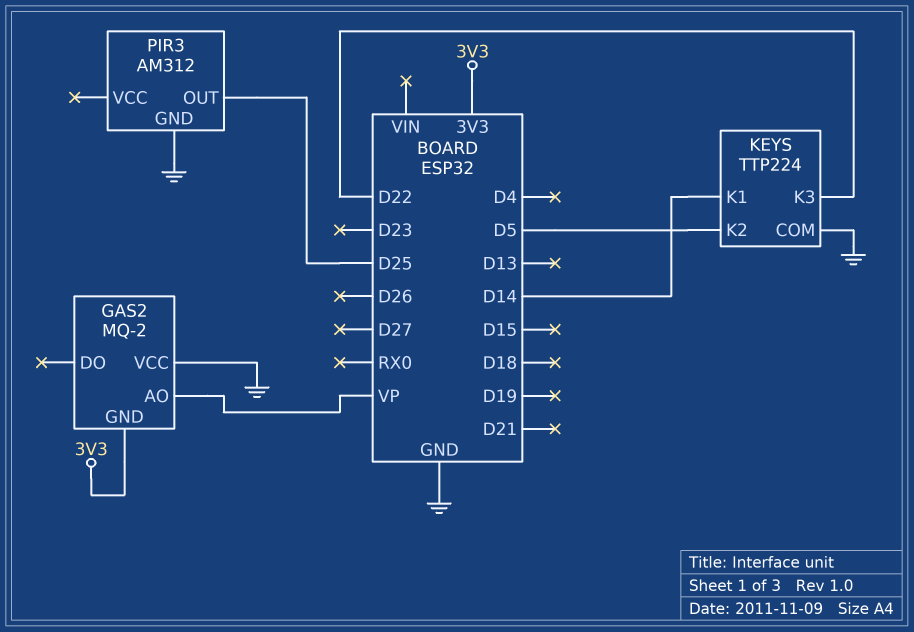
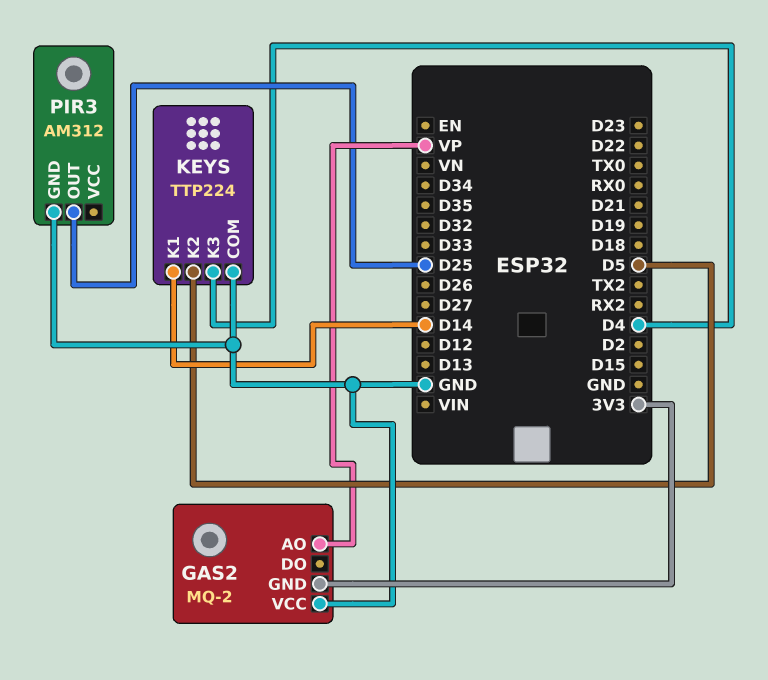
KEYS pin K3: D22 -> D4

